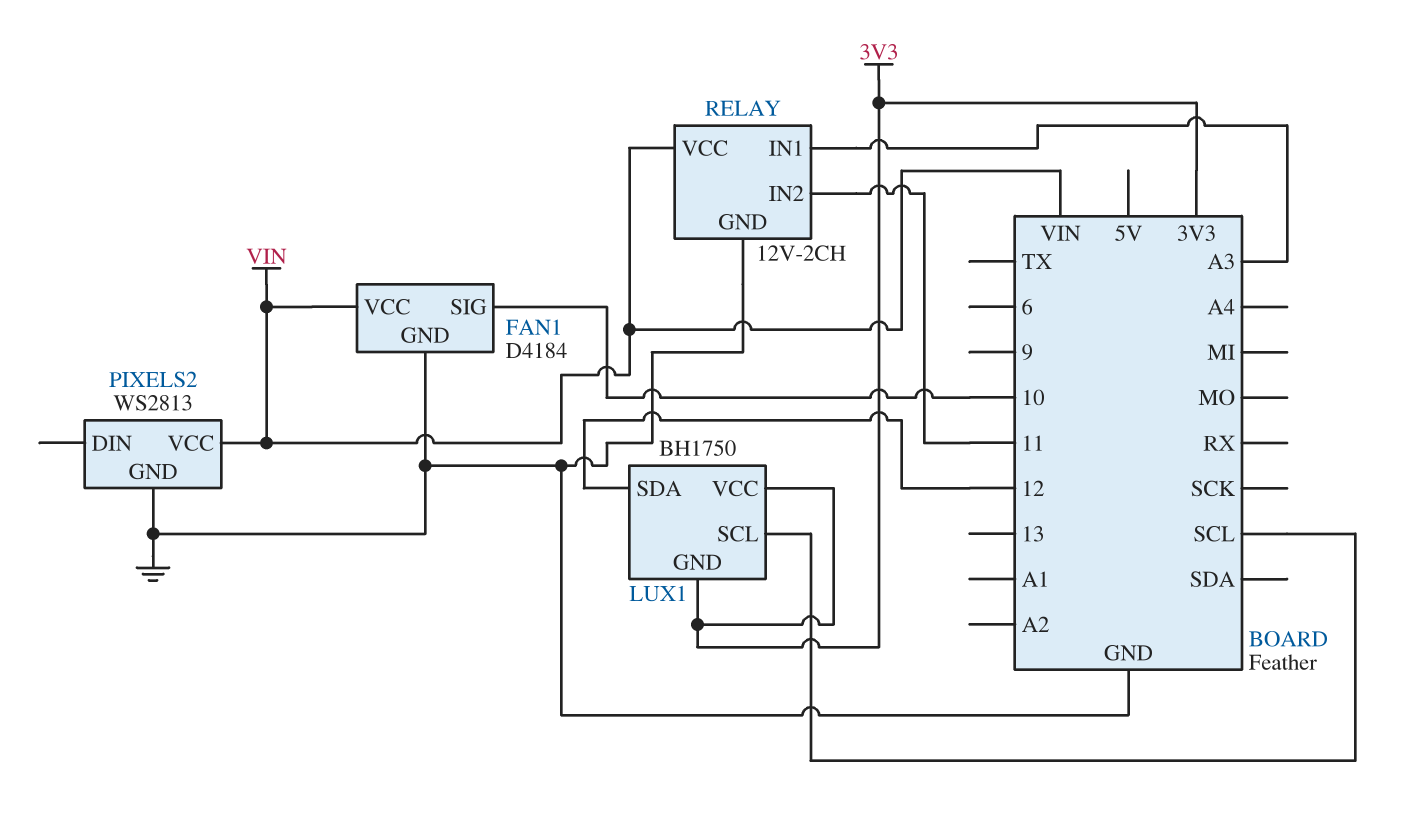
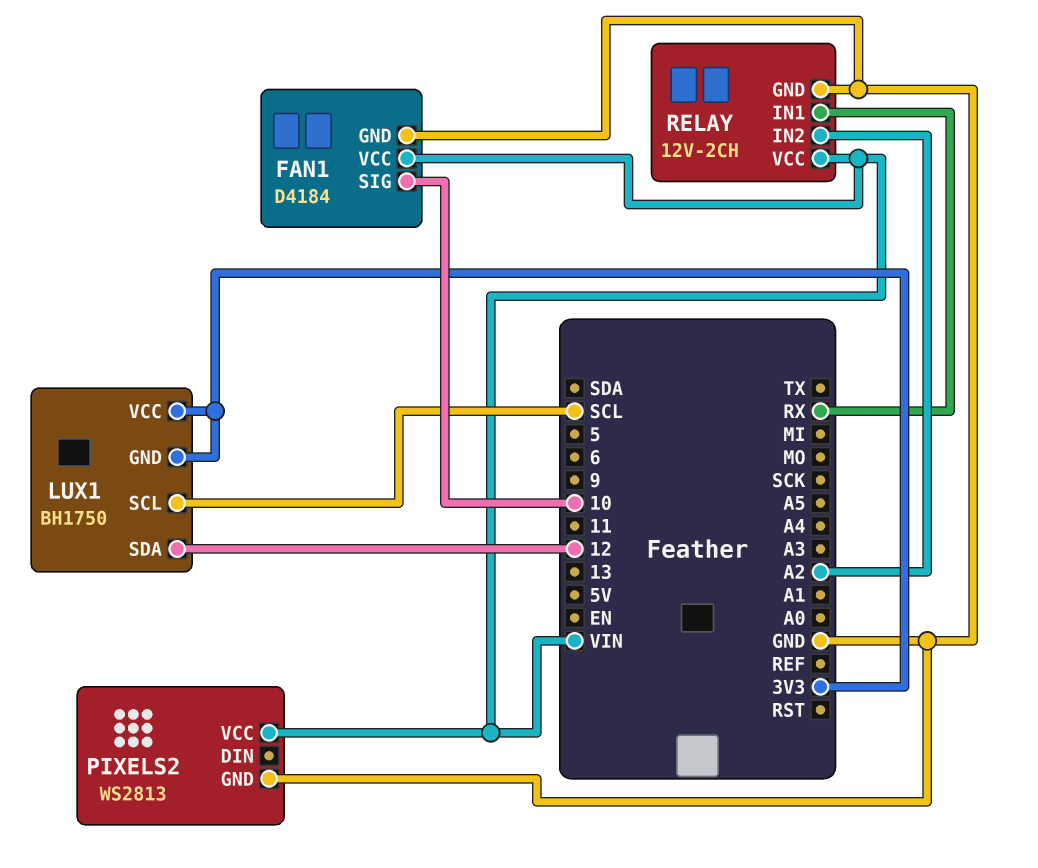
RELAY pin IN1: A3 -> RX
RELAY pin IN2: 11 -> A2

